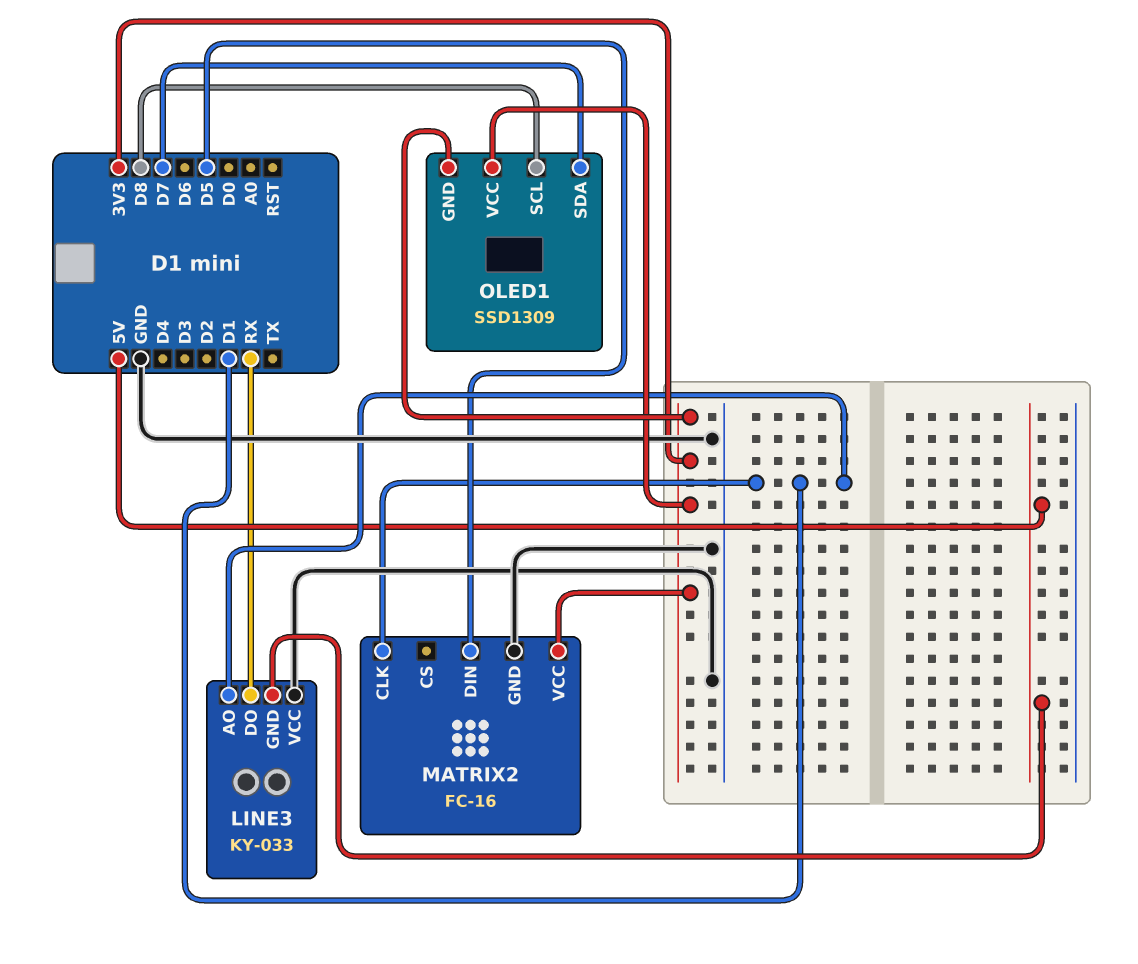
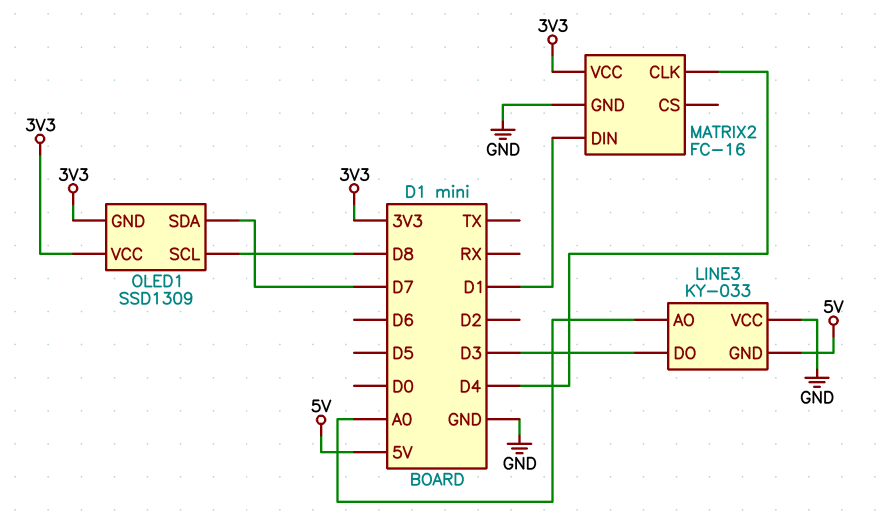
LINE3 pin AO: D1 -> A0
LINE3 pin DO: RX -> D3
MATRIX2 pin CLK: D1 -> D4
MATRIX2 pin DIN: D5 -> D1

